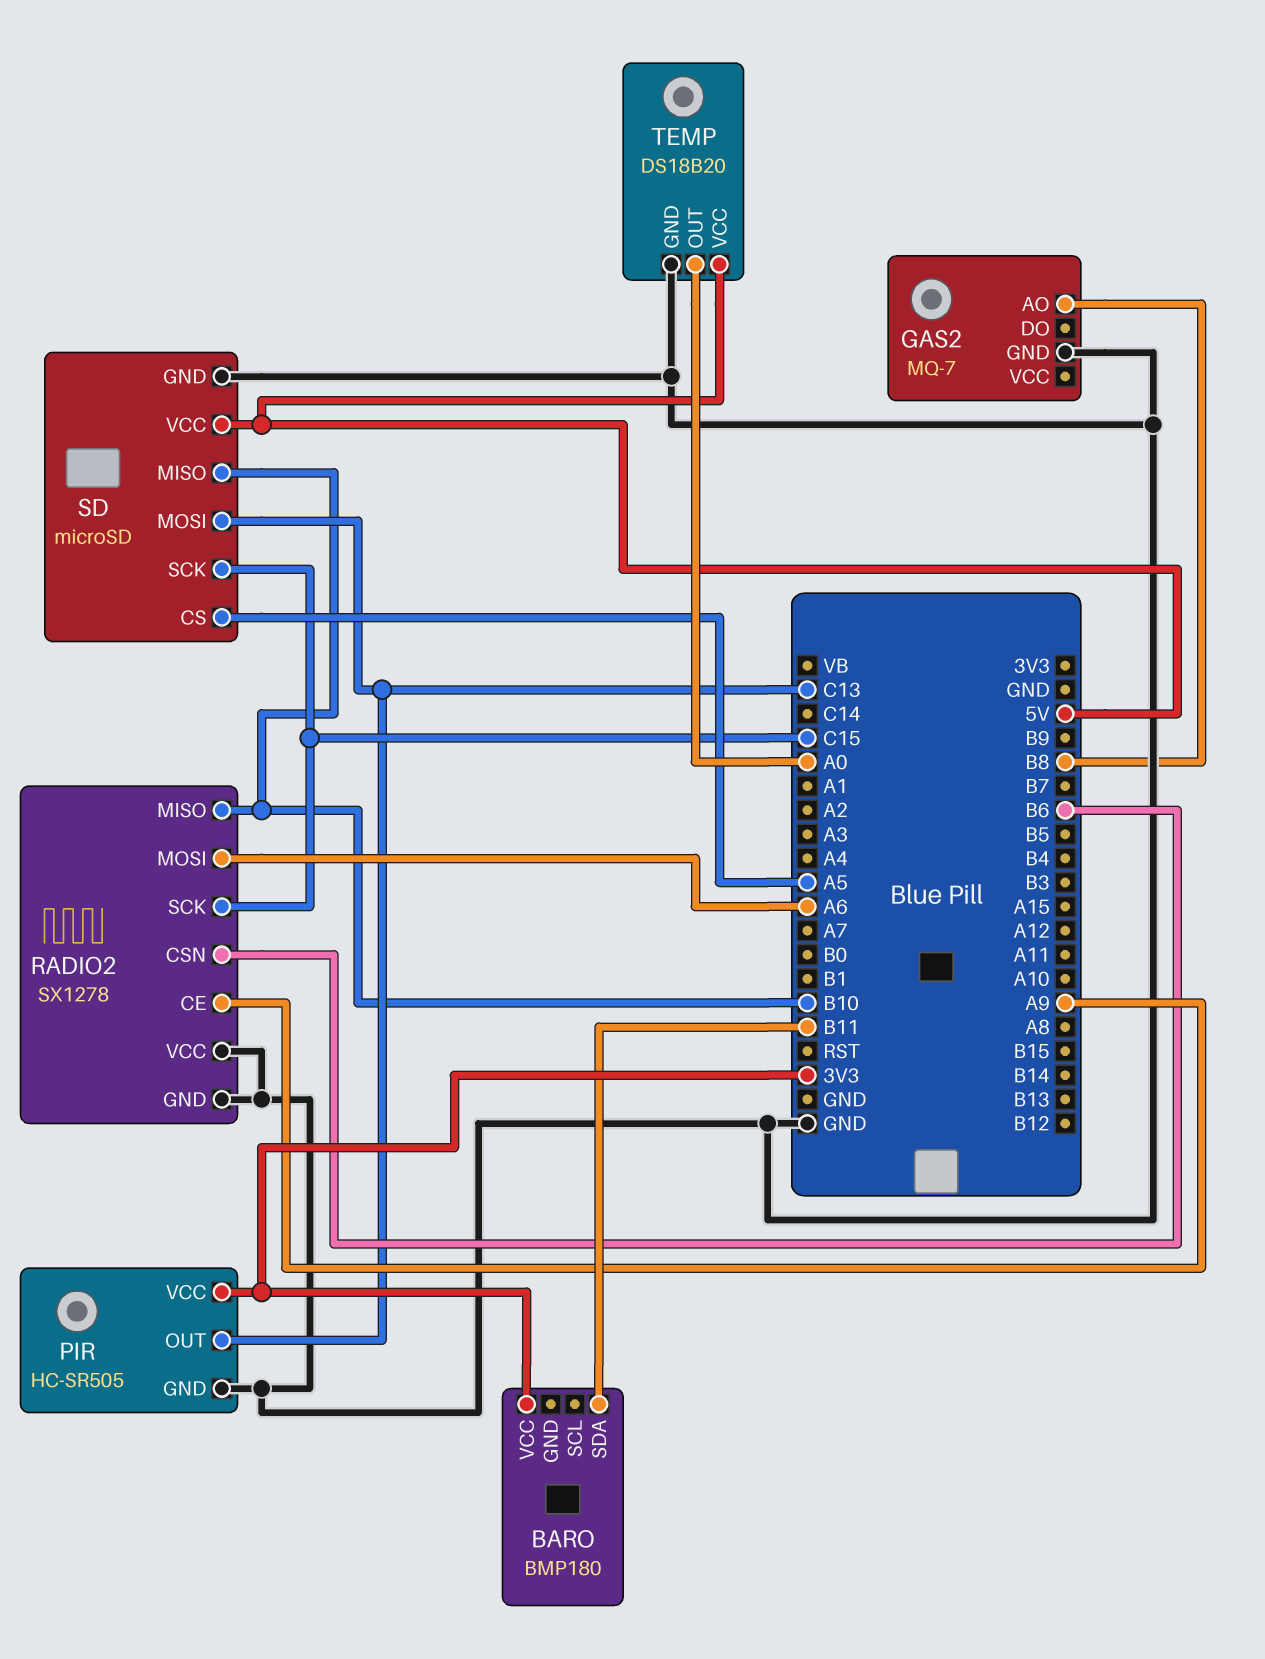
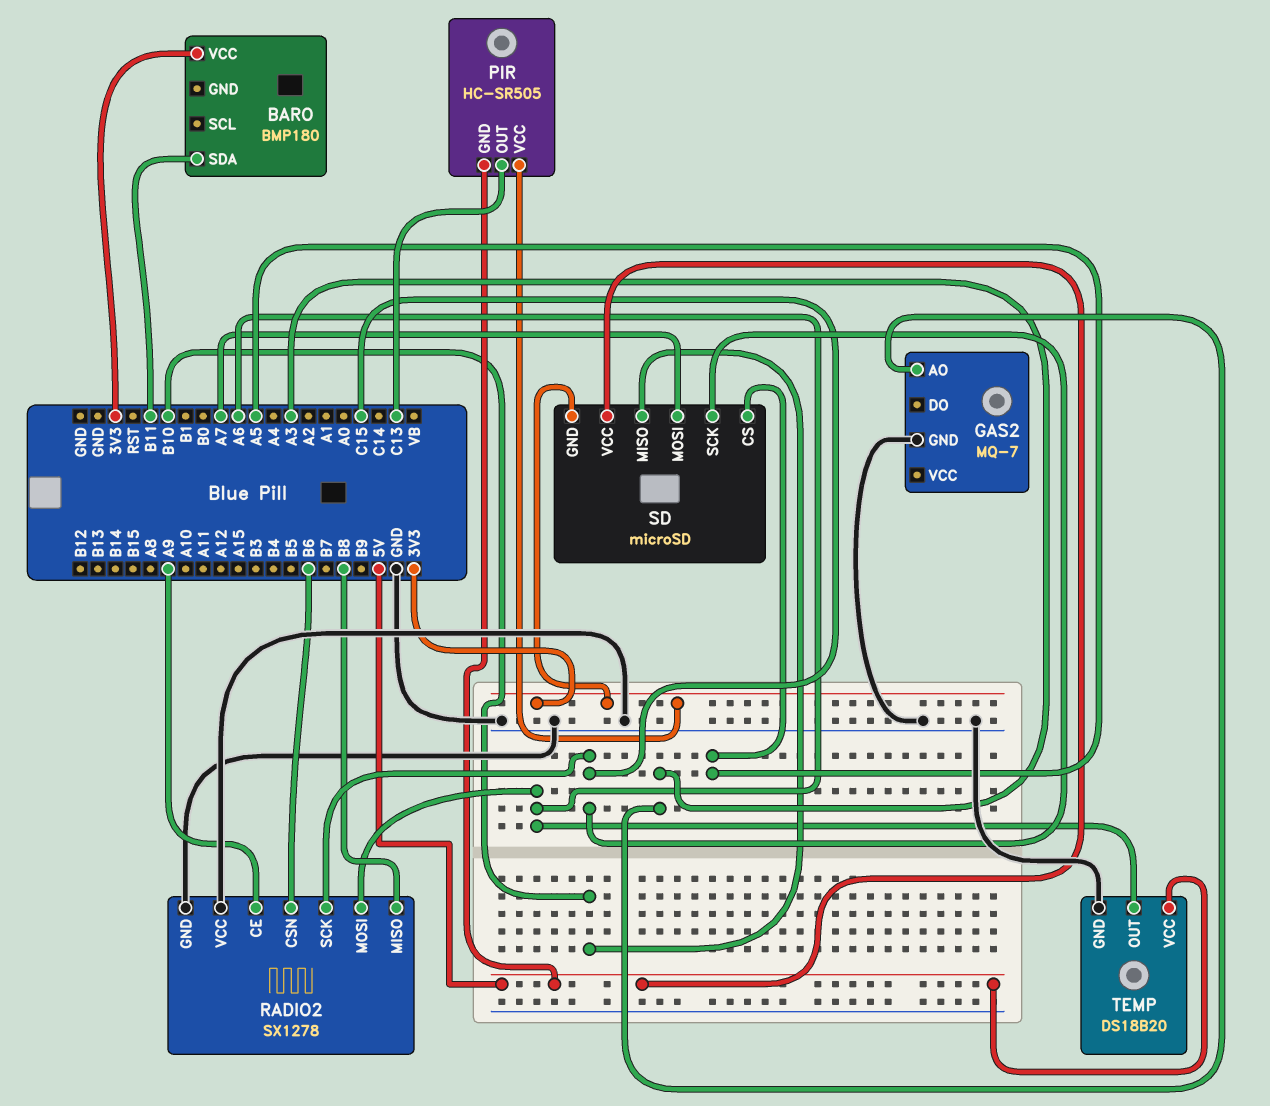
GAS2 pin AO: B8 -> A3
PIR pin GND: GND -> 5V
RADIO2 pin MISO: B10 -> B8
SD pin GND: GND -> 3V3
SD pin MOSI: C13 -> A7
TEMP pin OUT: A0 -> A6

